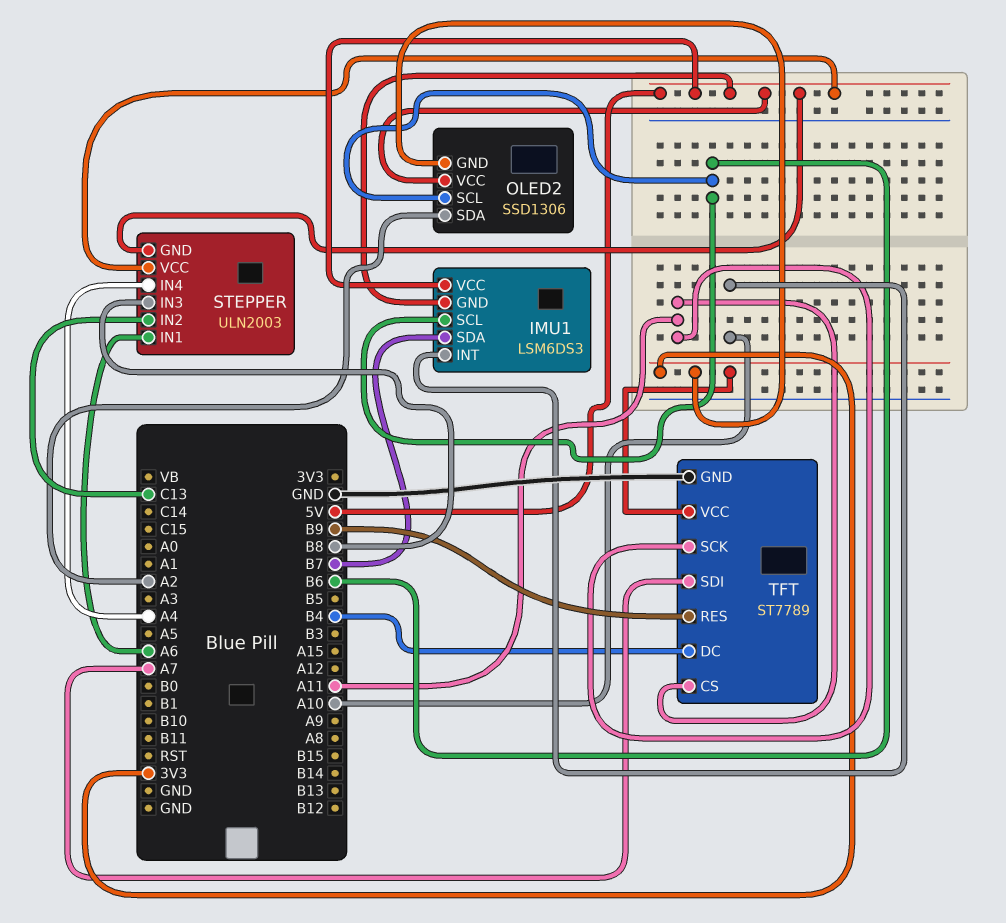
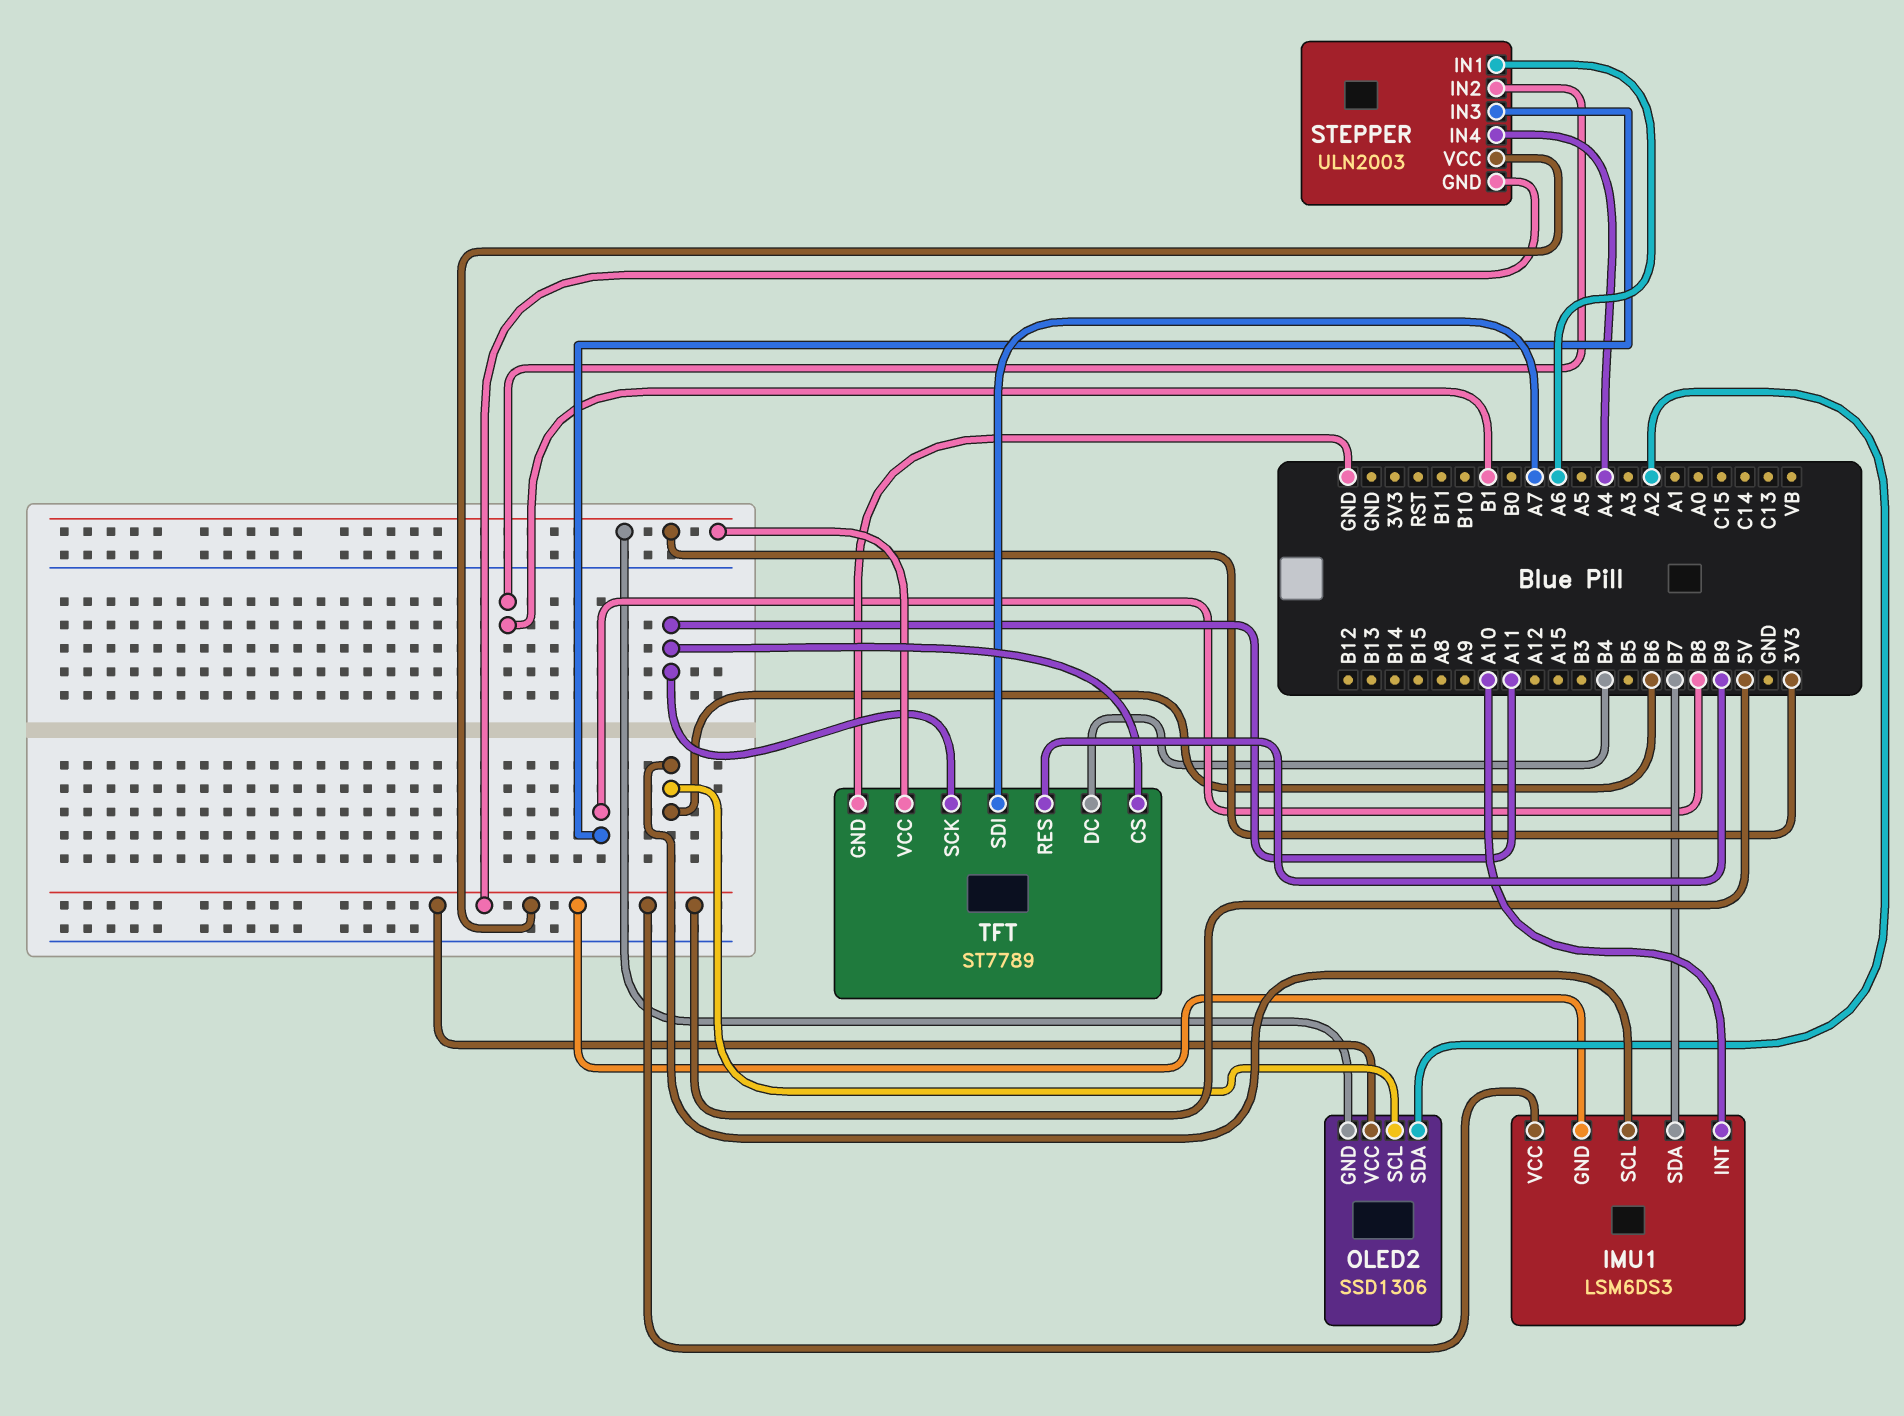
STEPPER pin IN2: C13 -> B1

